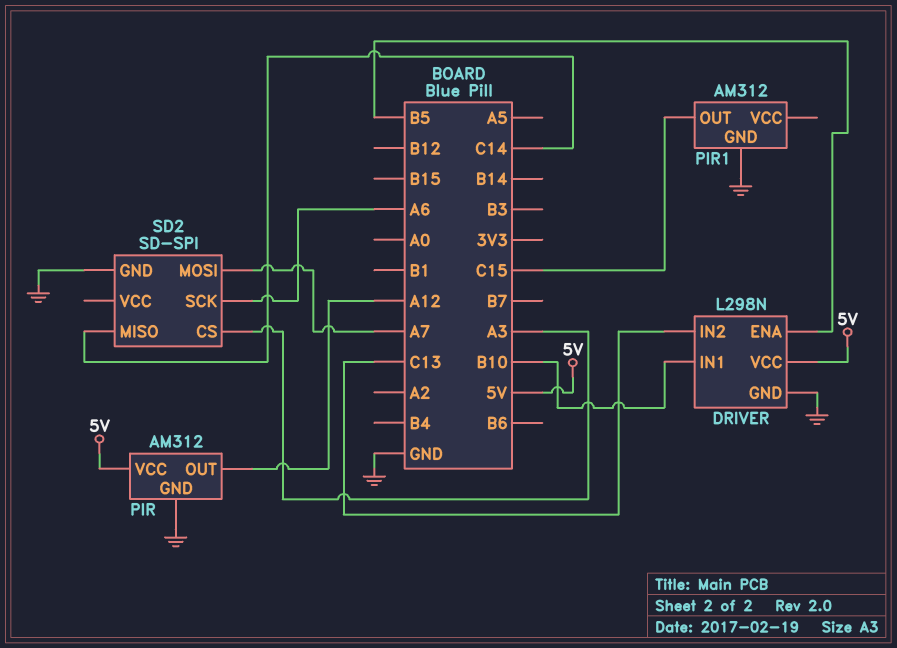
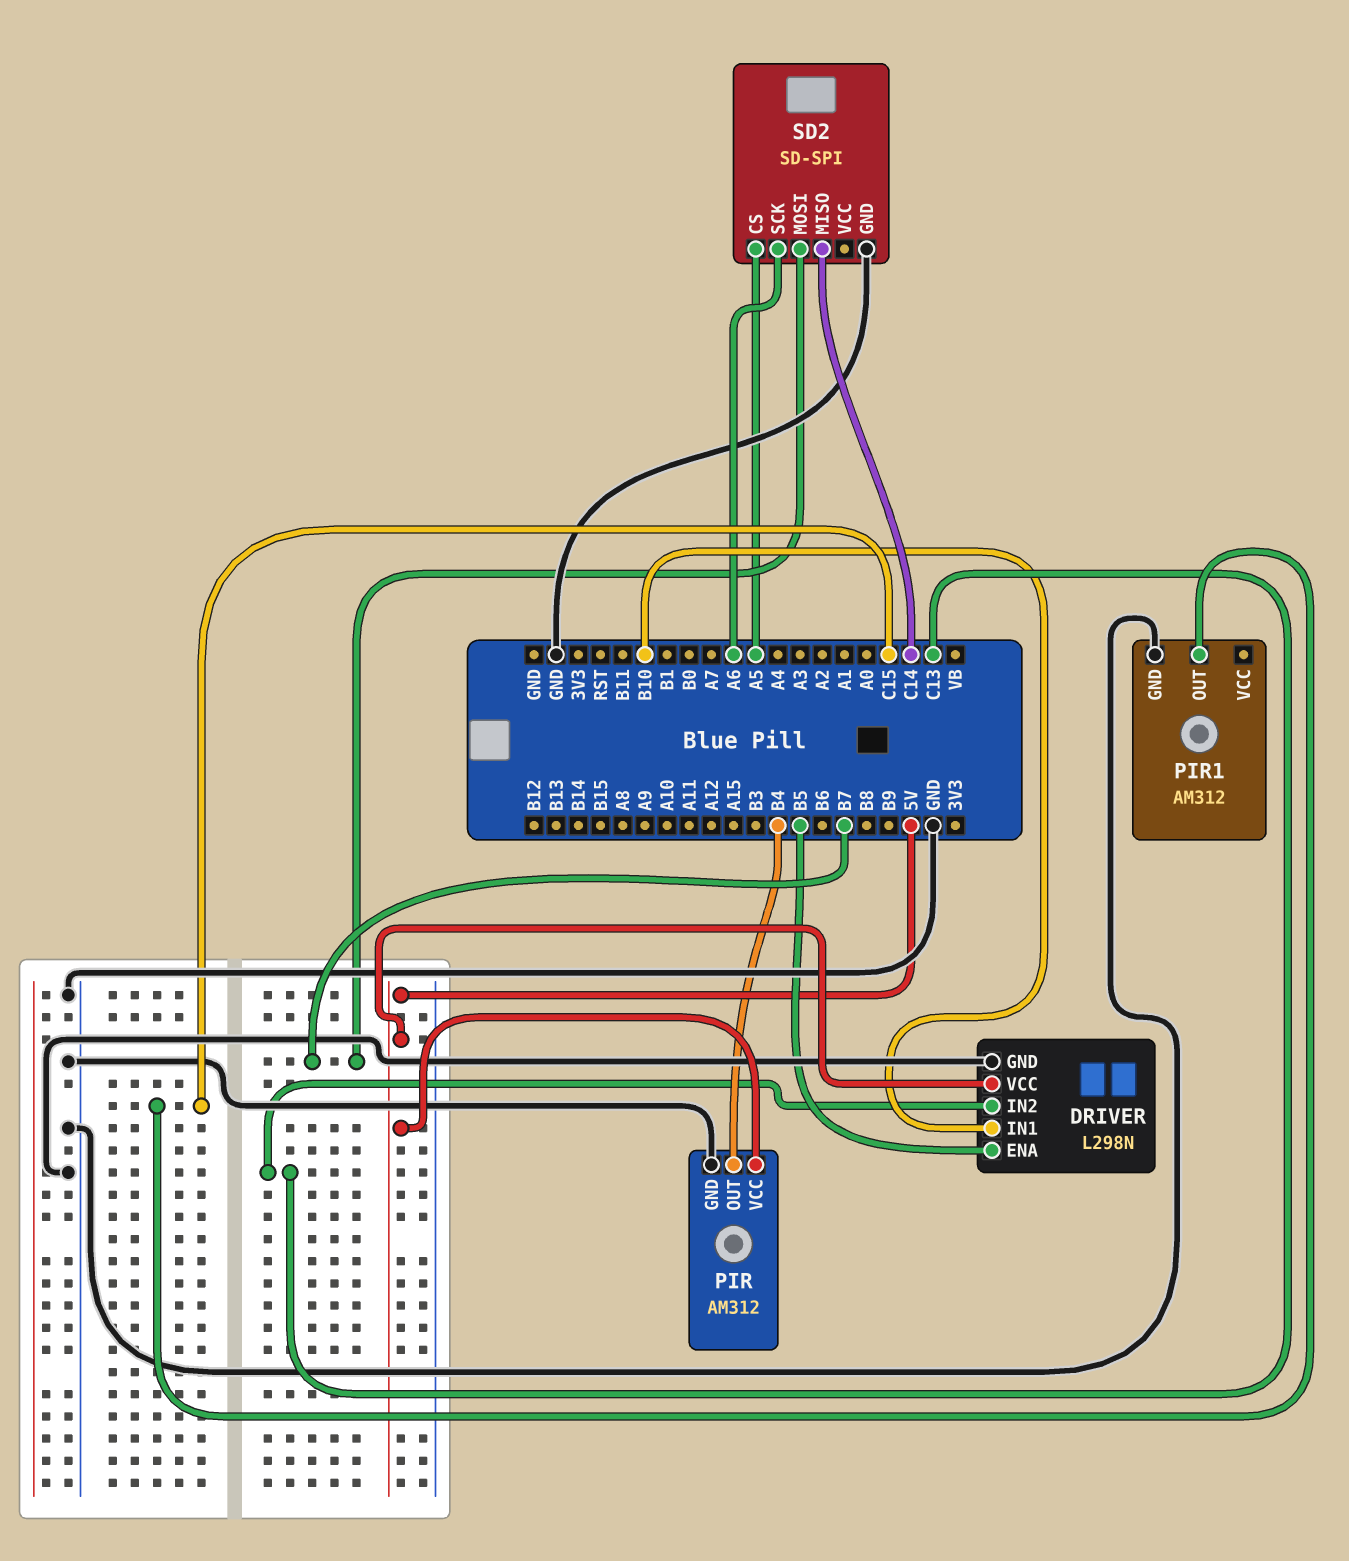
PIR pin OUT: A12 -> B4
SD2 pin CS: A3 -> A5
SD2 pin MOSI: A7 -> B7

